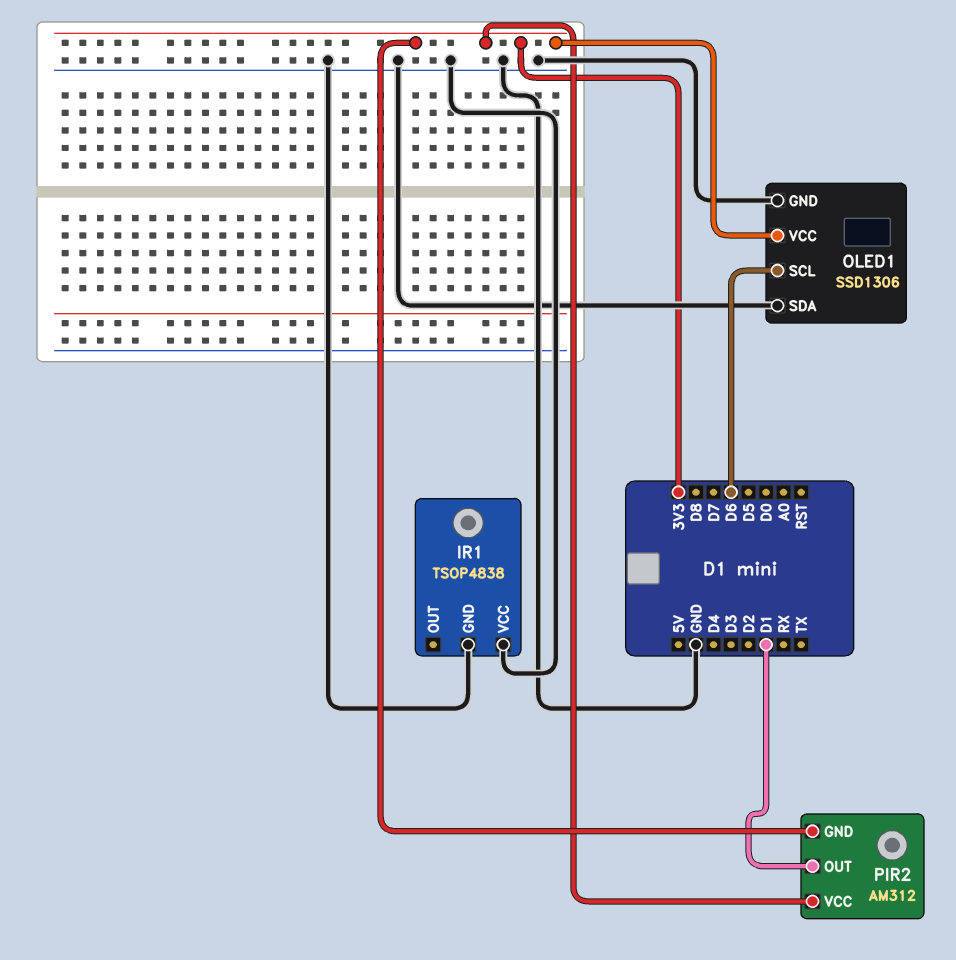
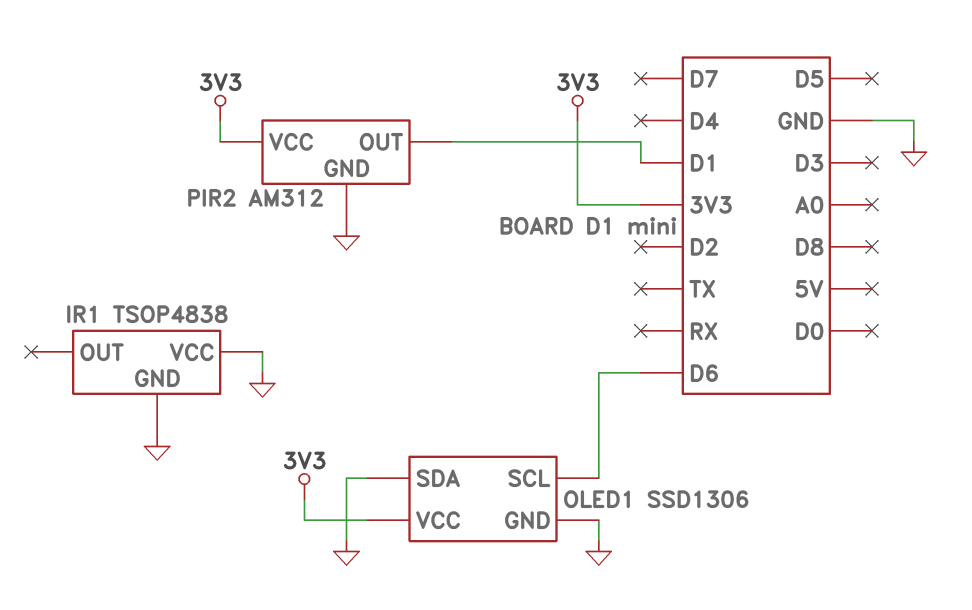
PIR2 pin GND: 3V3 -> GND

